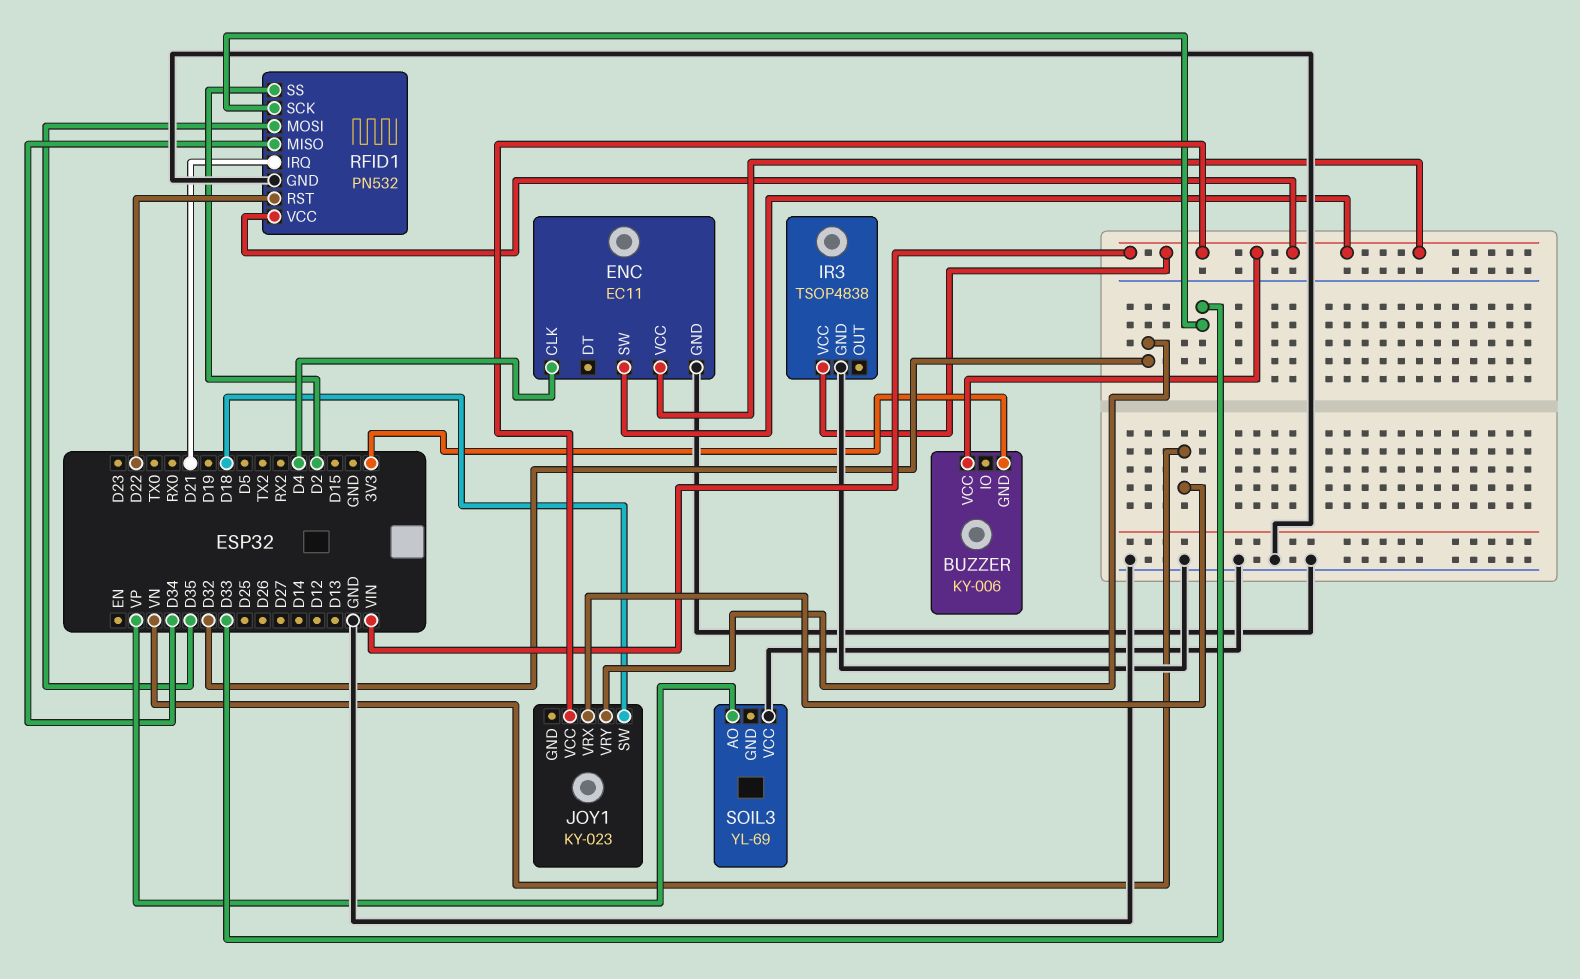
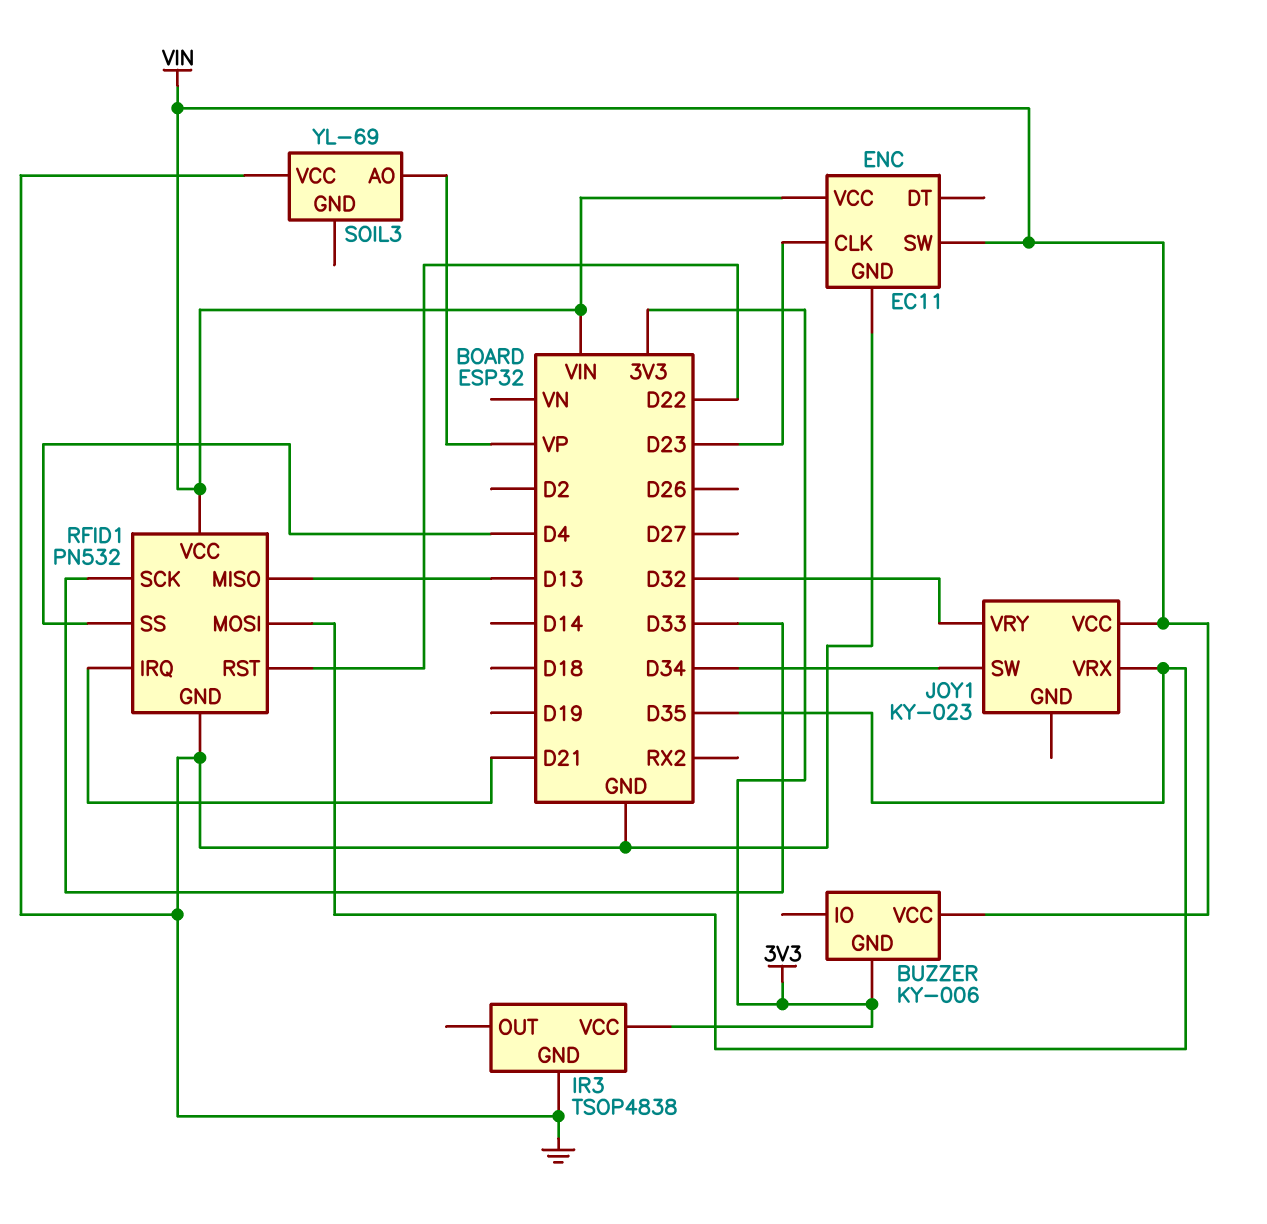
ENC pin CLK: D4 -> D23
IR3 pin VCC: VIN -> 3V3
JOY1 pin SW: D18 -> D34
JOY1 pin VRX: VN -> D35
RFID1 pin MISO: D34 -> D13
RFID1 pin SS: D2 -> D4

